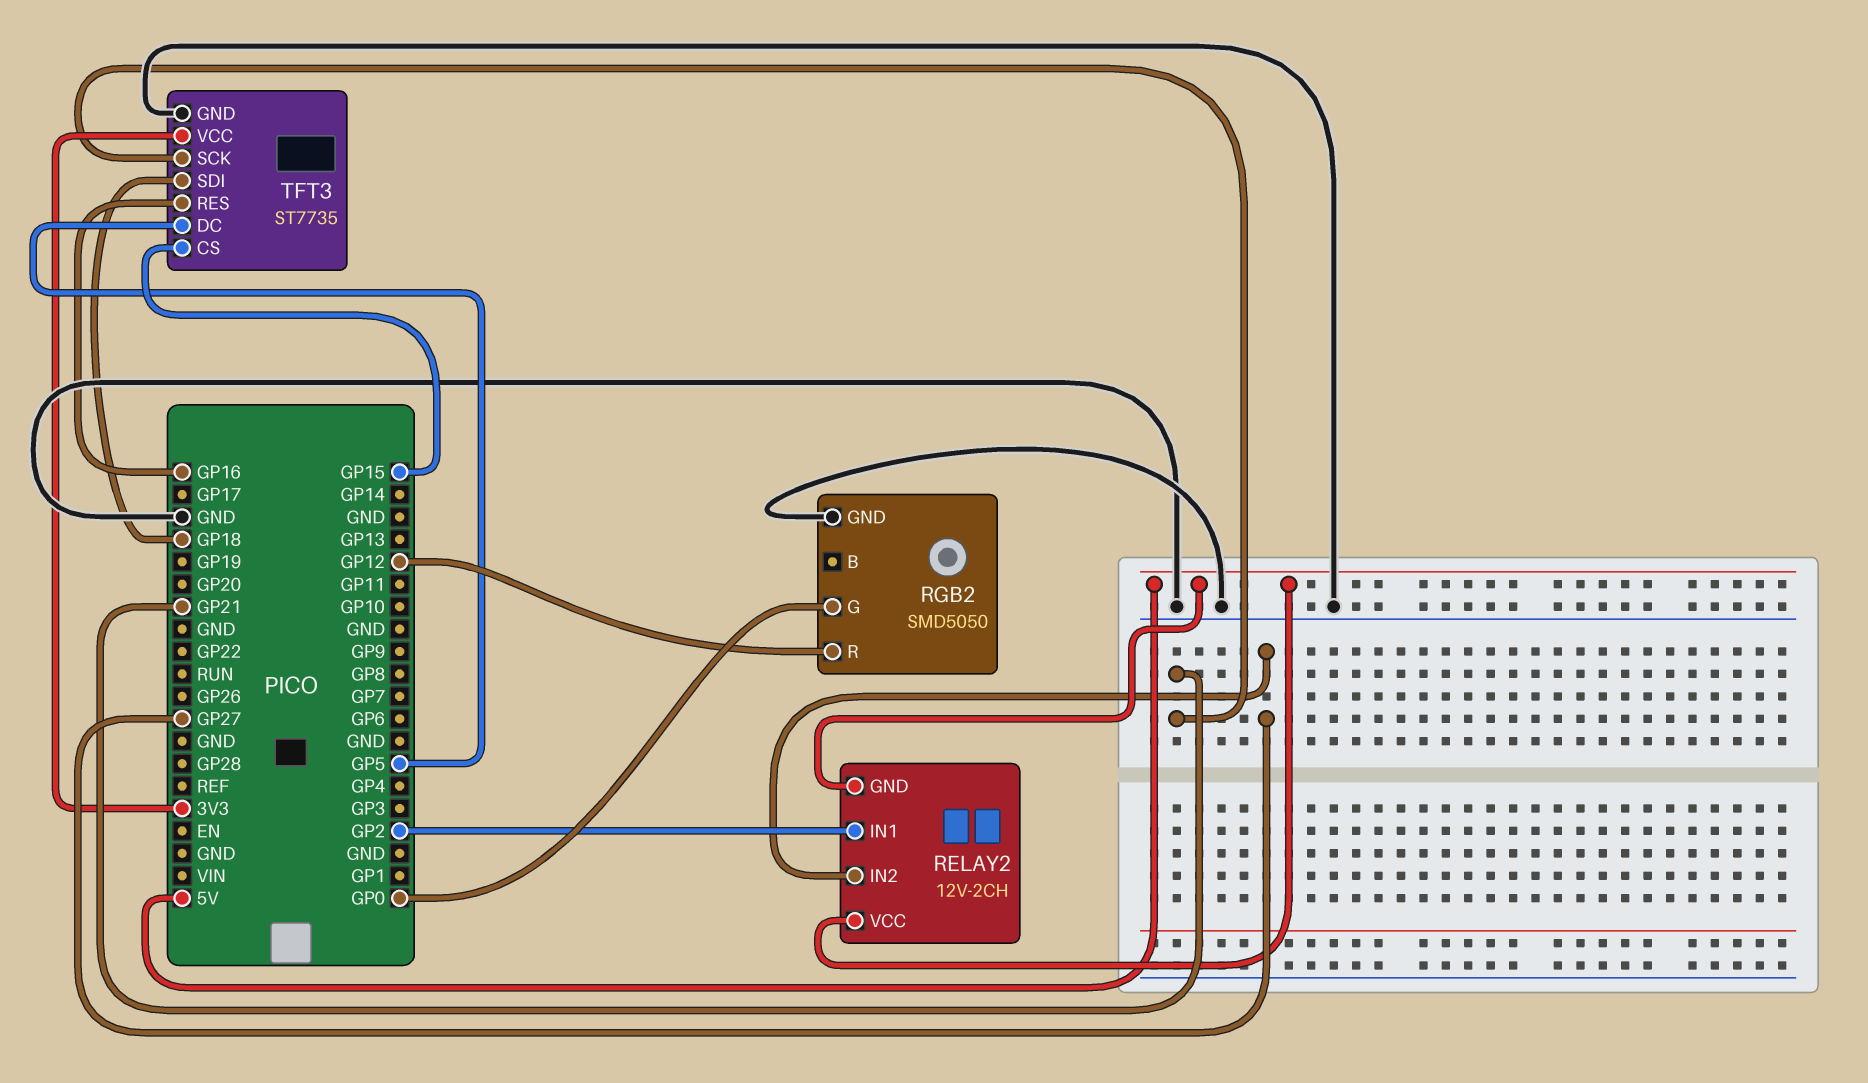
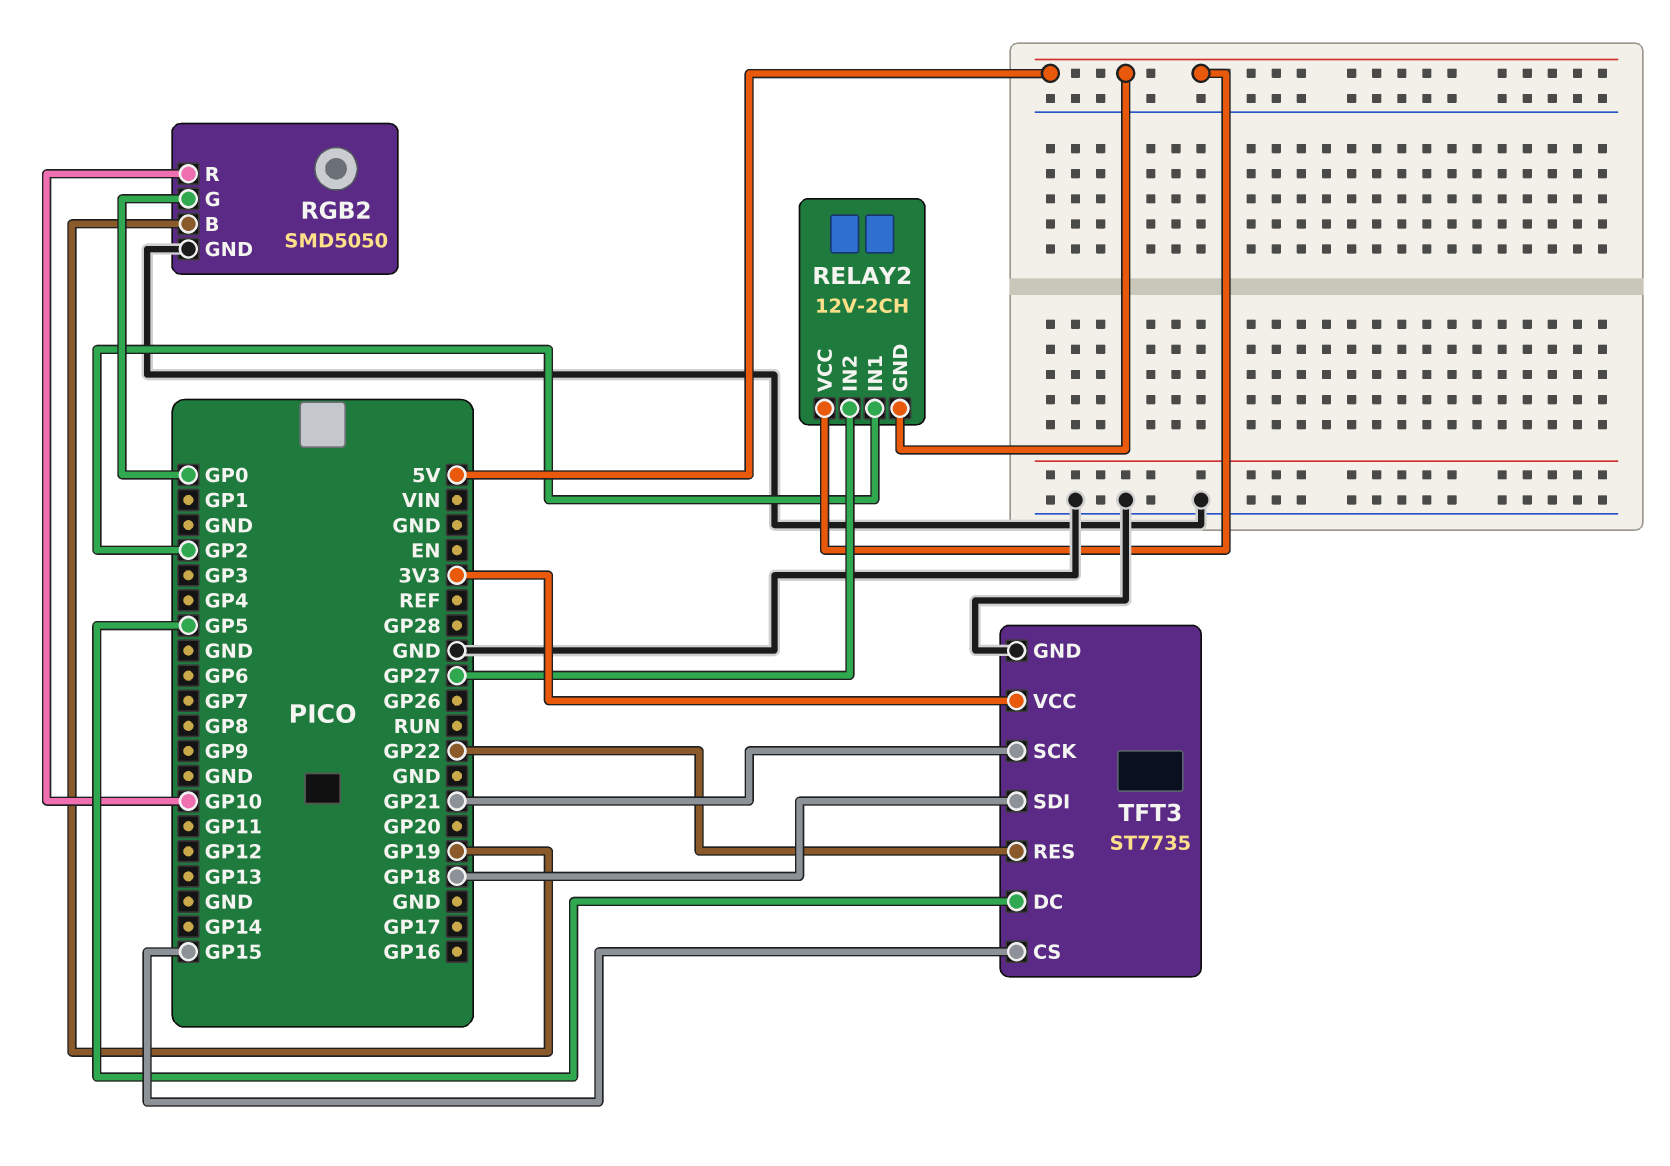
RGB2 pin B: none -> GP19
RGB2 pin R: GP12 -> GP10
TFT3 pin RES: GP16 -> GP22

